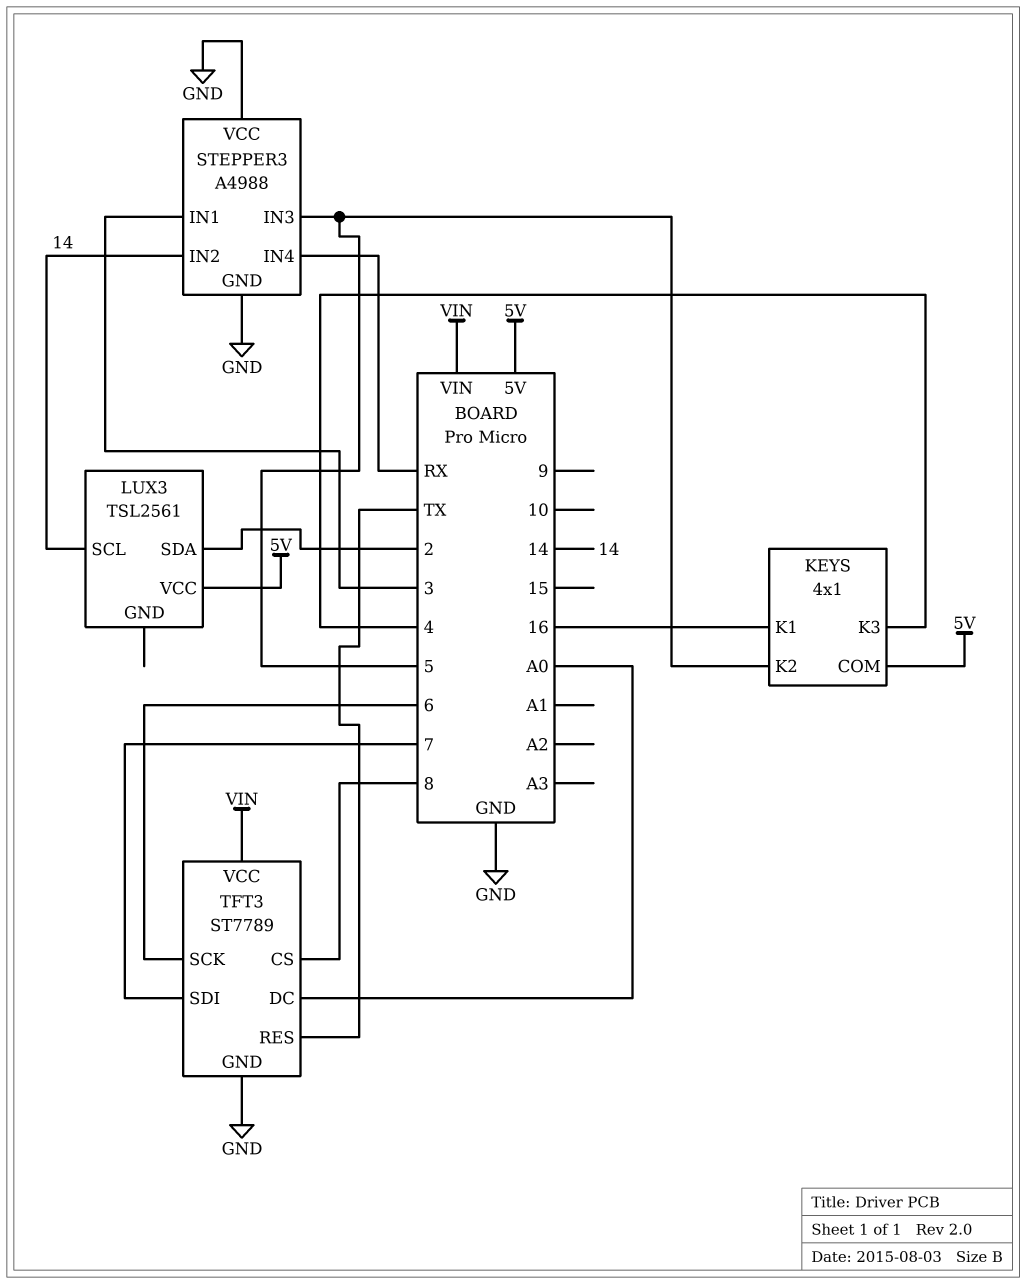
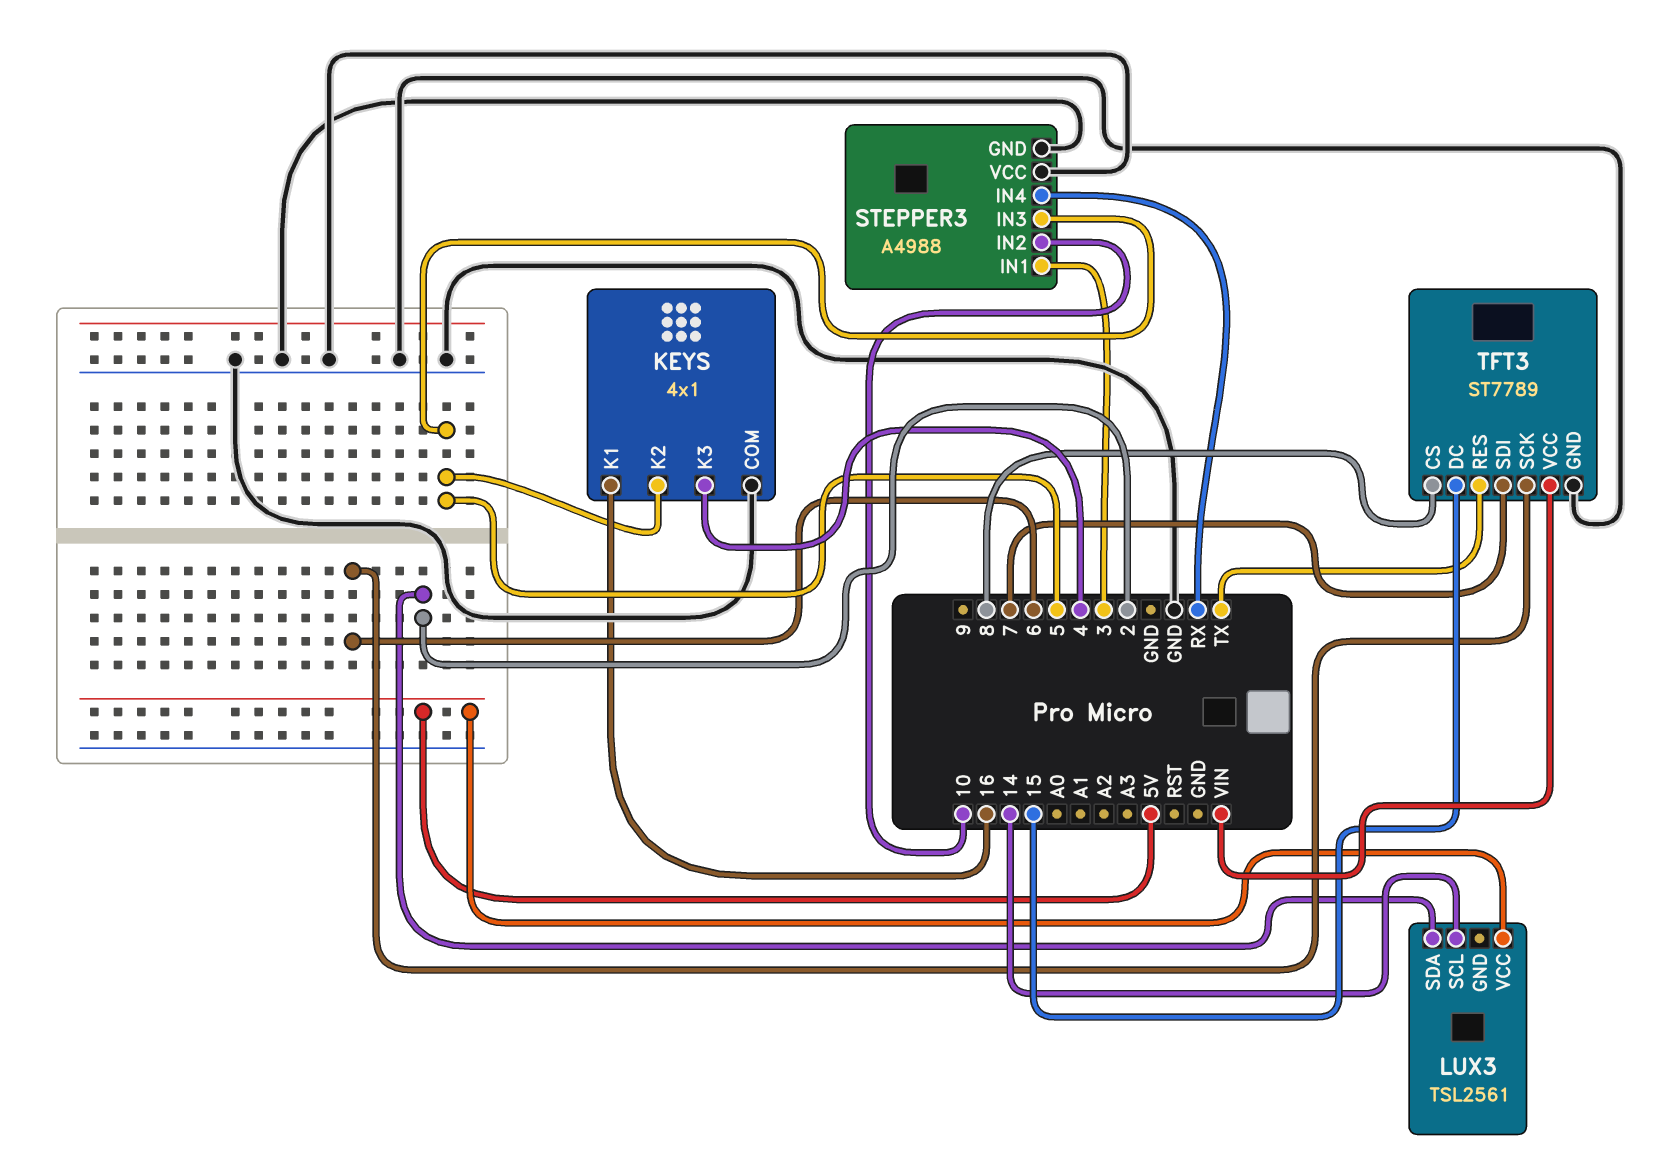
KEYS pin COM: 5V -> GND
STEPPER3 pin IN2: 14 -> 10
TFT3 pin DC: A0 -> 15

